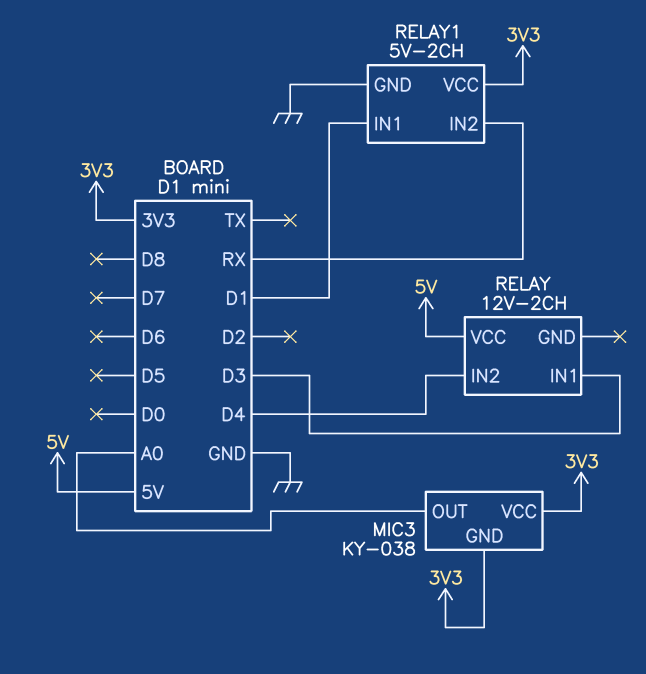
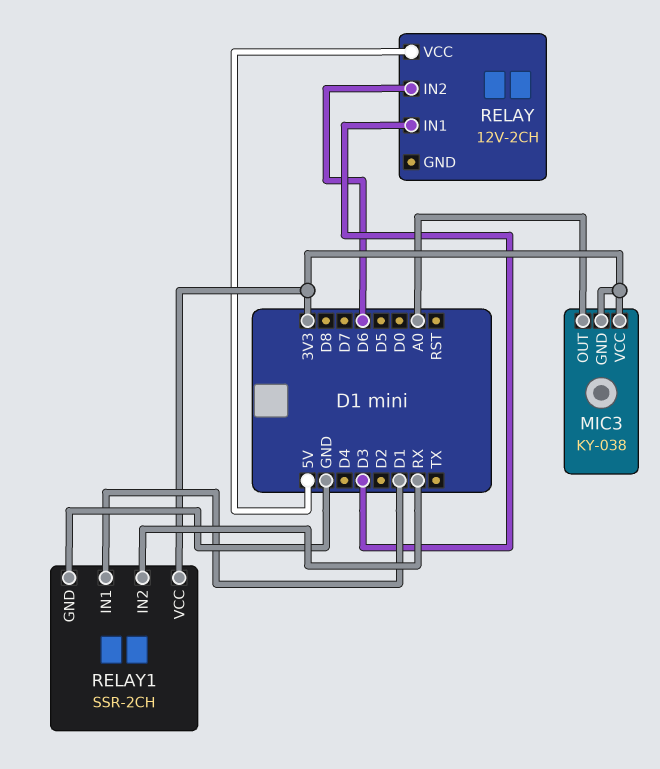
RELAY pin IN2: D4 -> D6
RELAY1: 5V-2CH -> SSR-2CH

